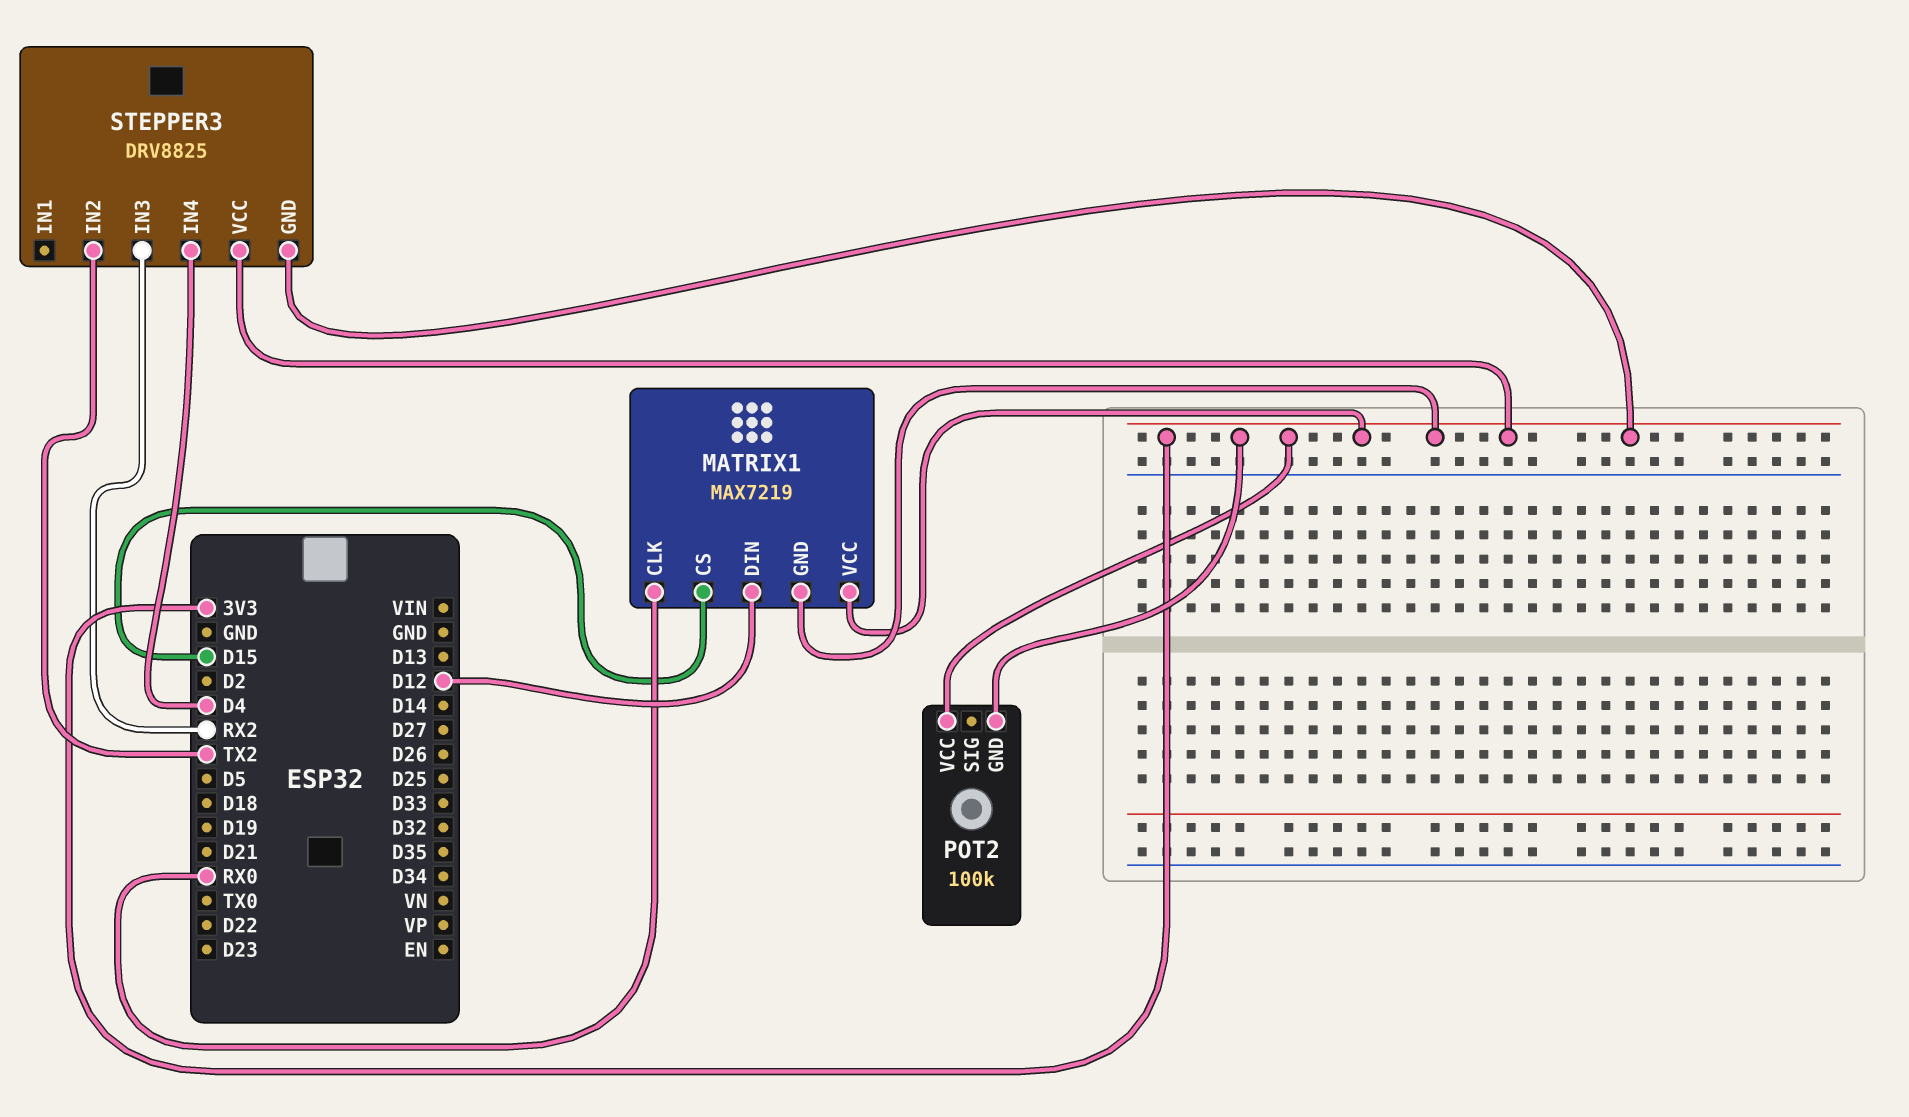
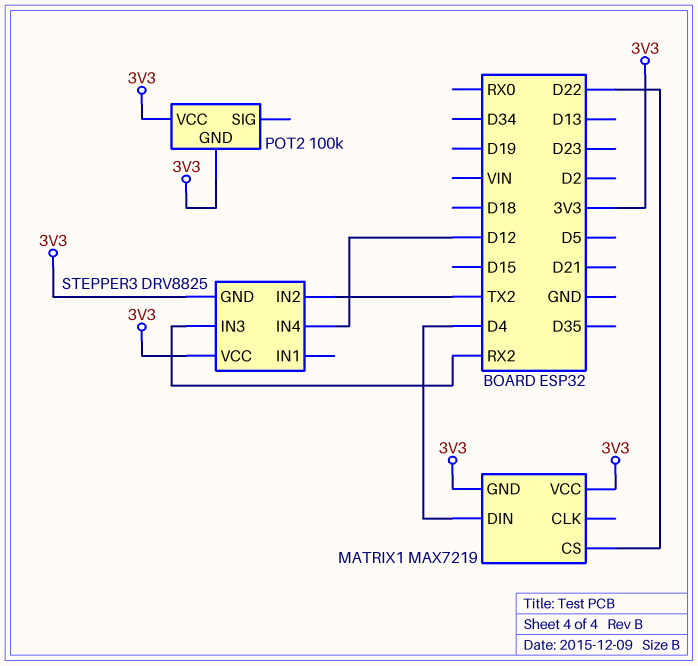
MATRIX1 pin CLK: RX0 -> none
MATRIX1 pin CS: D15 -> D22
MATRIX1 pin DIN: D12 -> D4
STEPPER3 pin IN4: D4 -> D12

